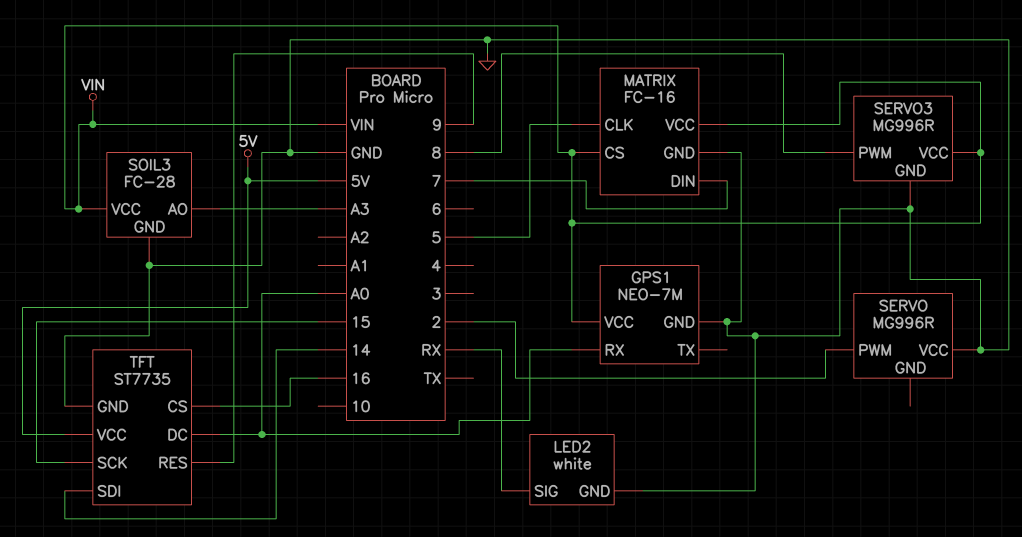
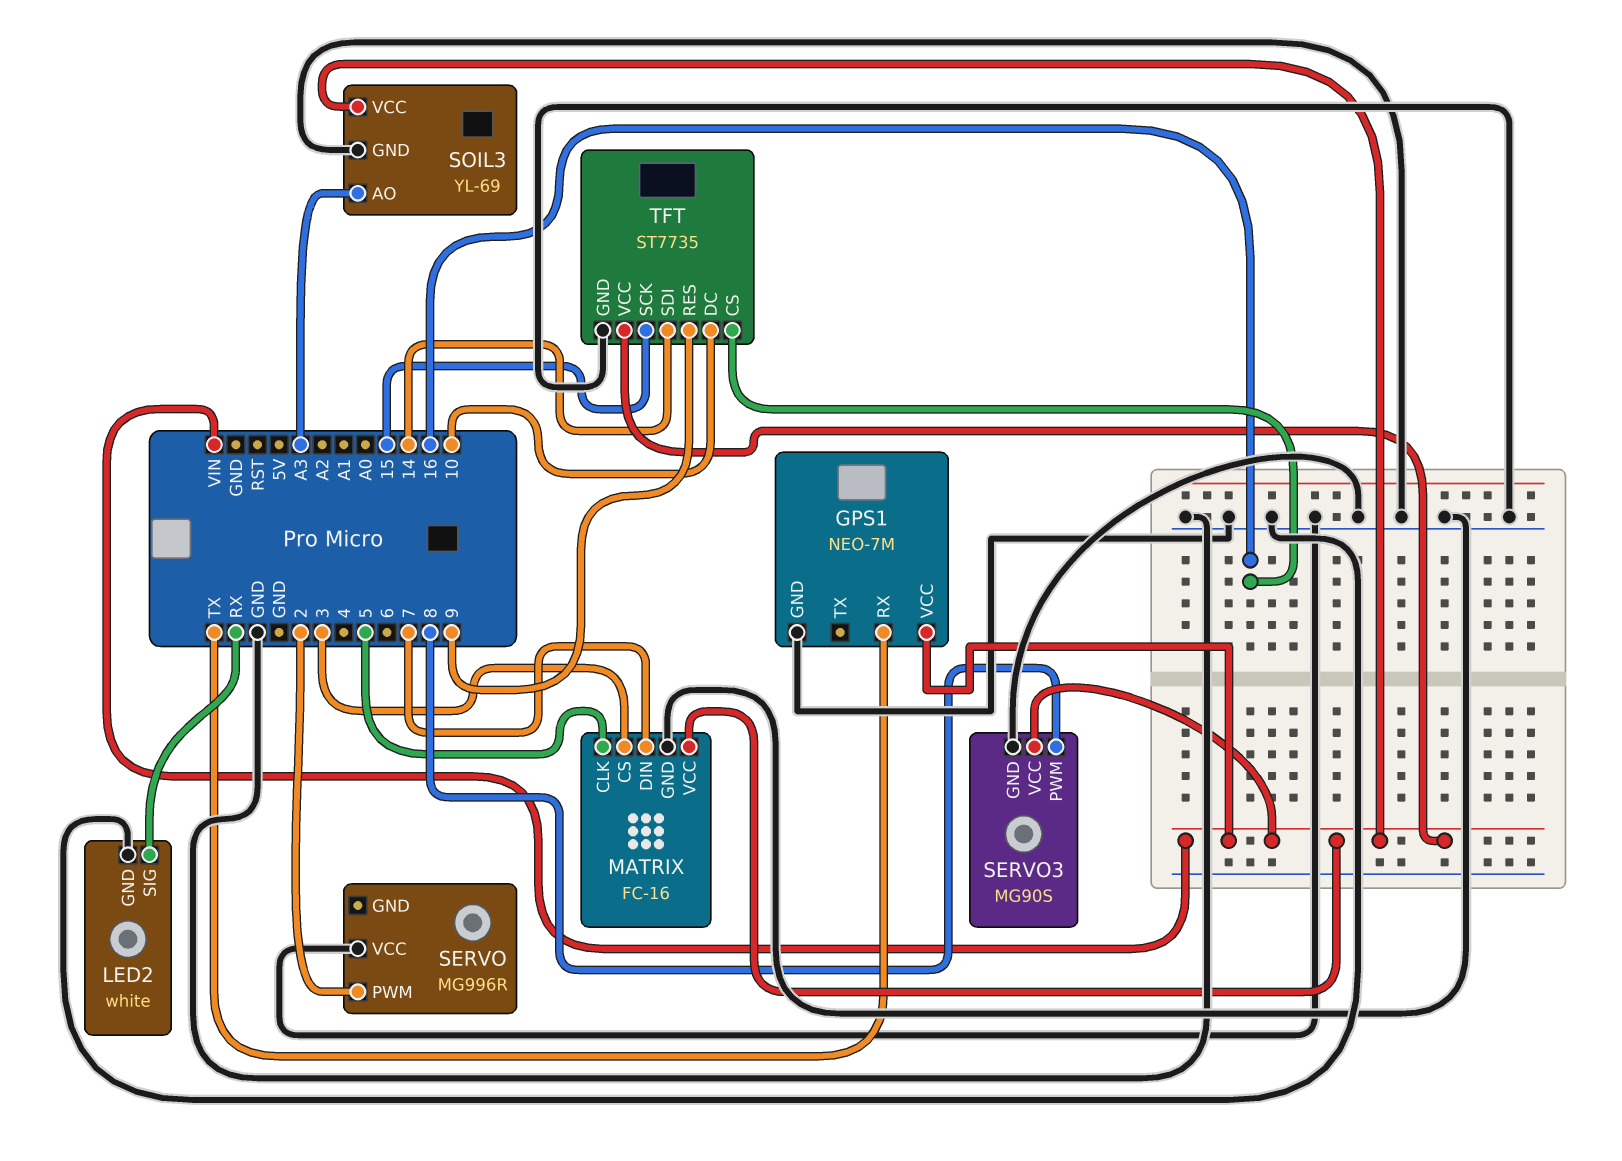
GPS1 pin RX: A0 -> TX
MATRIX pin CS: VIN -> 3
SERVO3: MG996R -> MG90S
SOIL3: FC-28 -> YL-69
TFT pin DC: A0 -> 10
TFT pin VCC: 5V -> VIN

